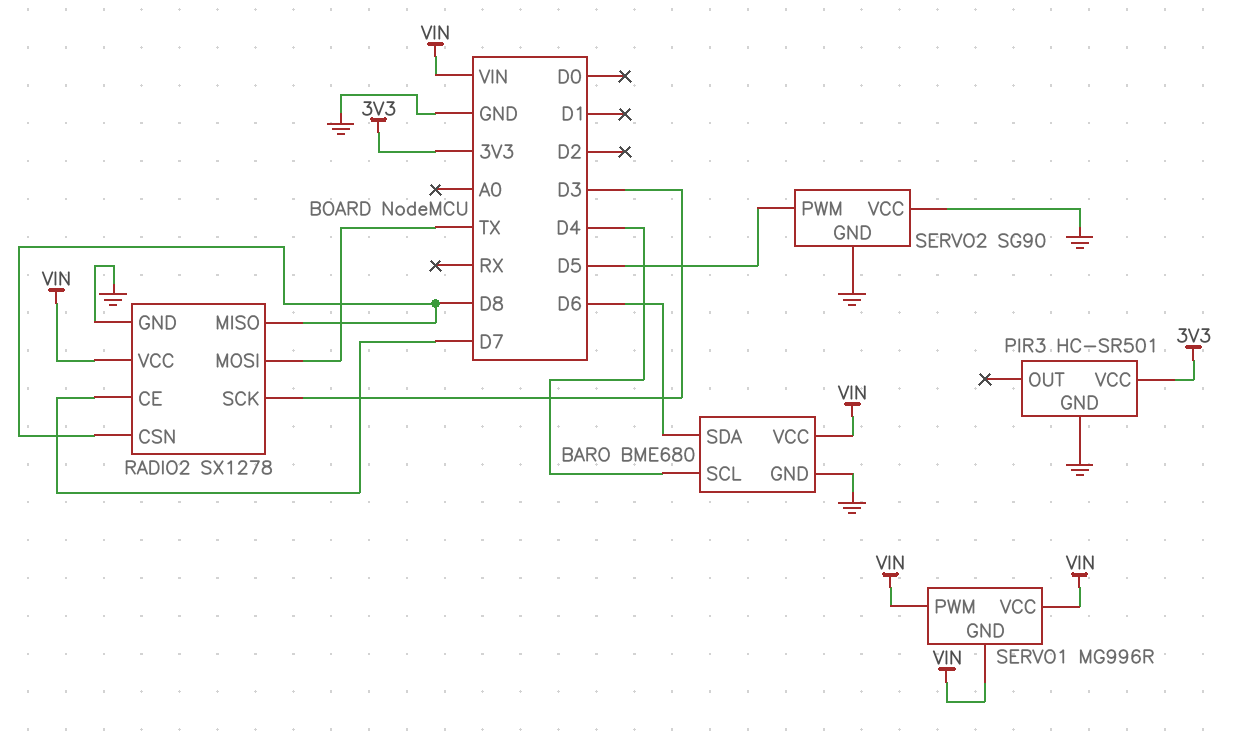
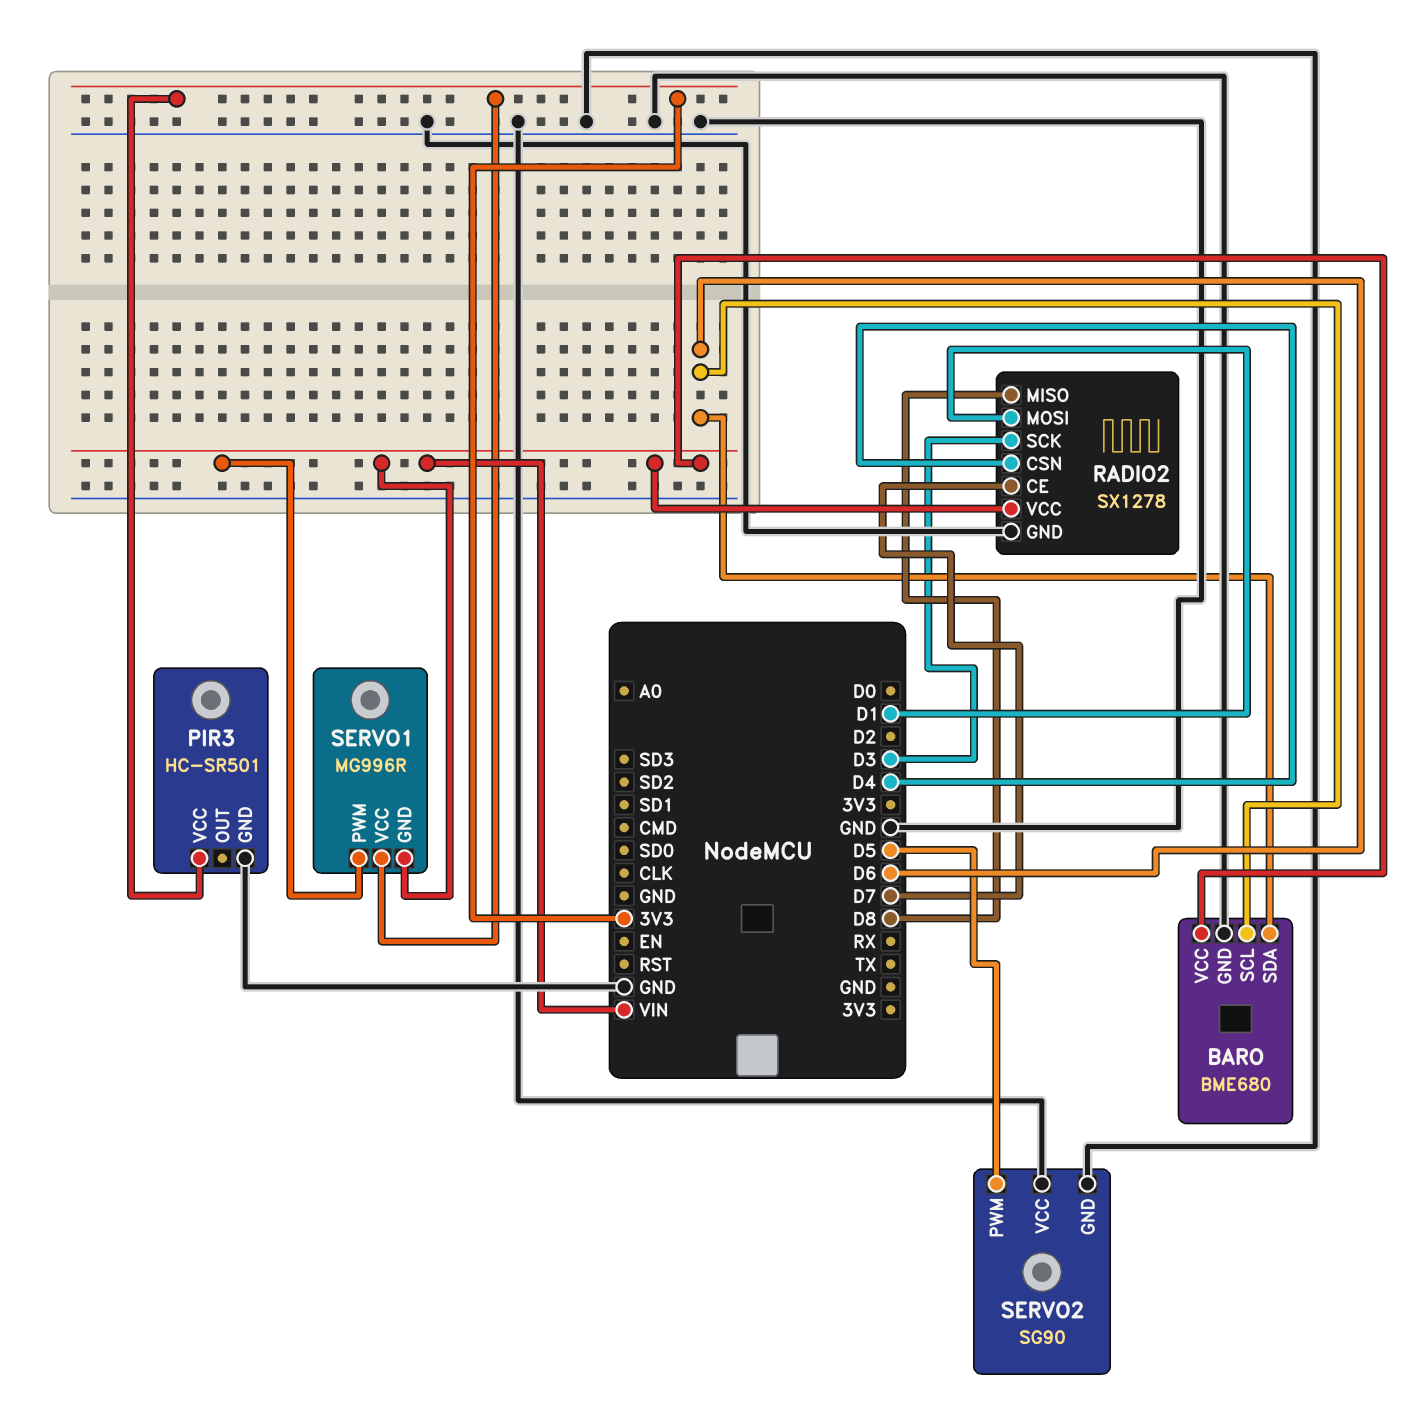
BARO pin SCL: D4 -> D6
RADIO2 pin CSN: D8 -> D4
RADIO2 pin MOSI: TX -> D1
SERVO1 pin VCC: VIN -> 3V3

